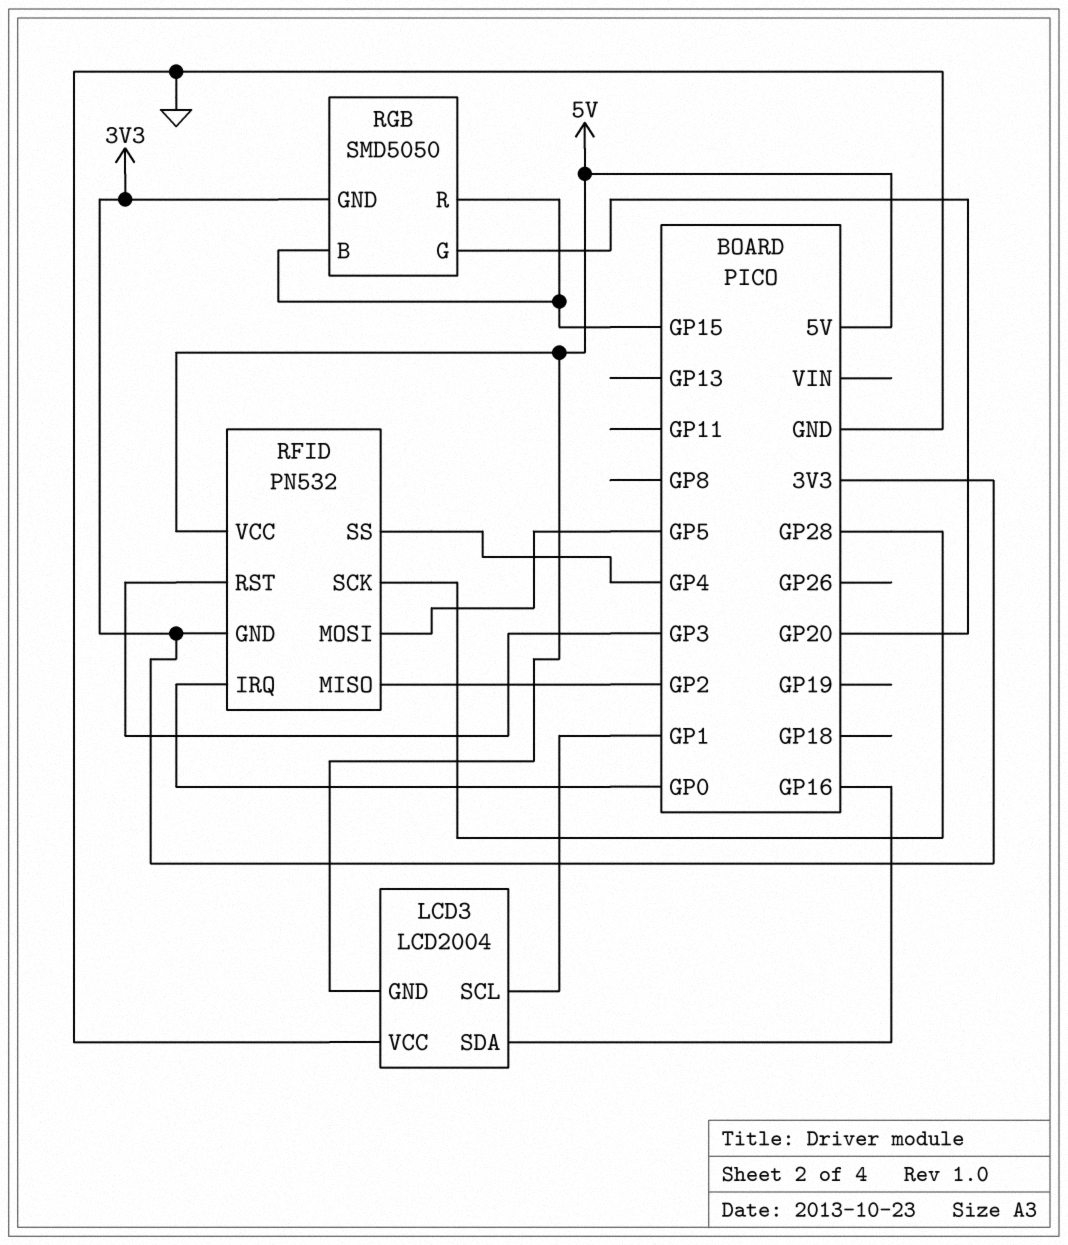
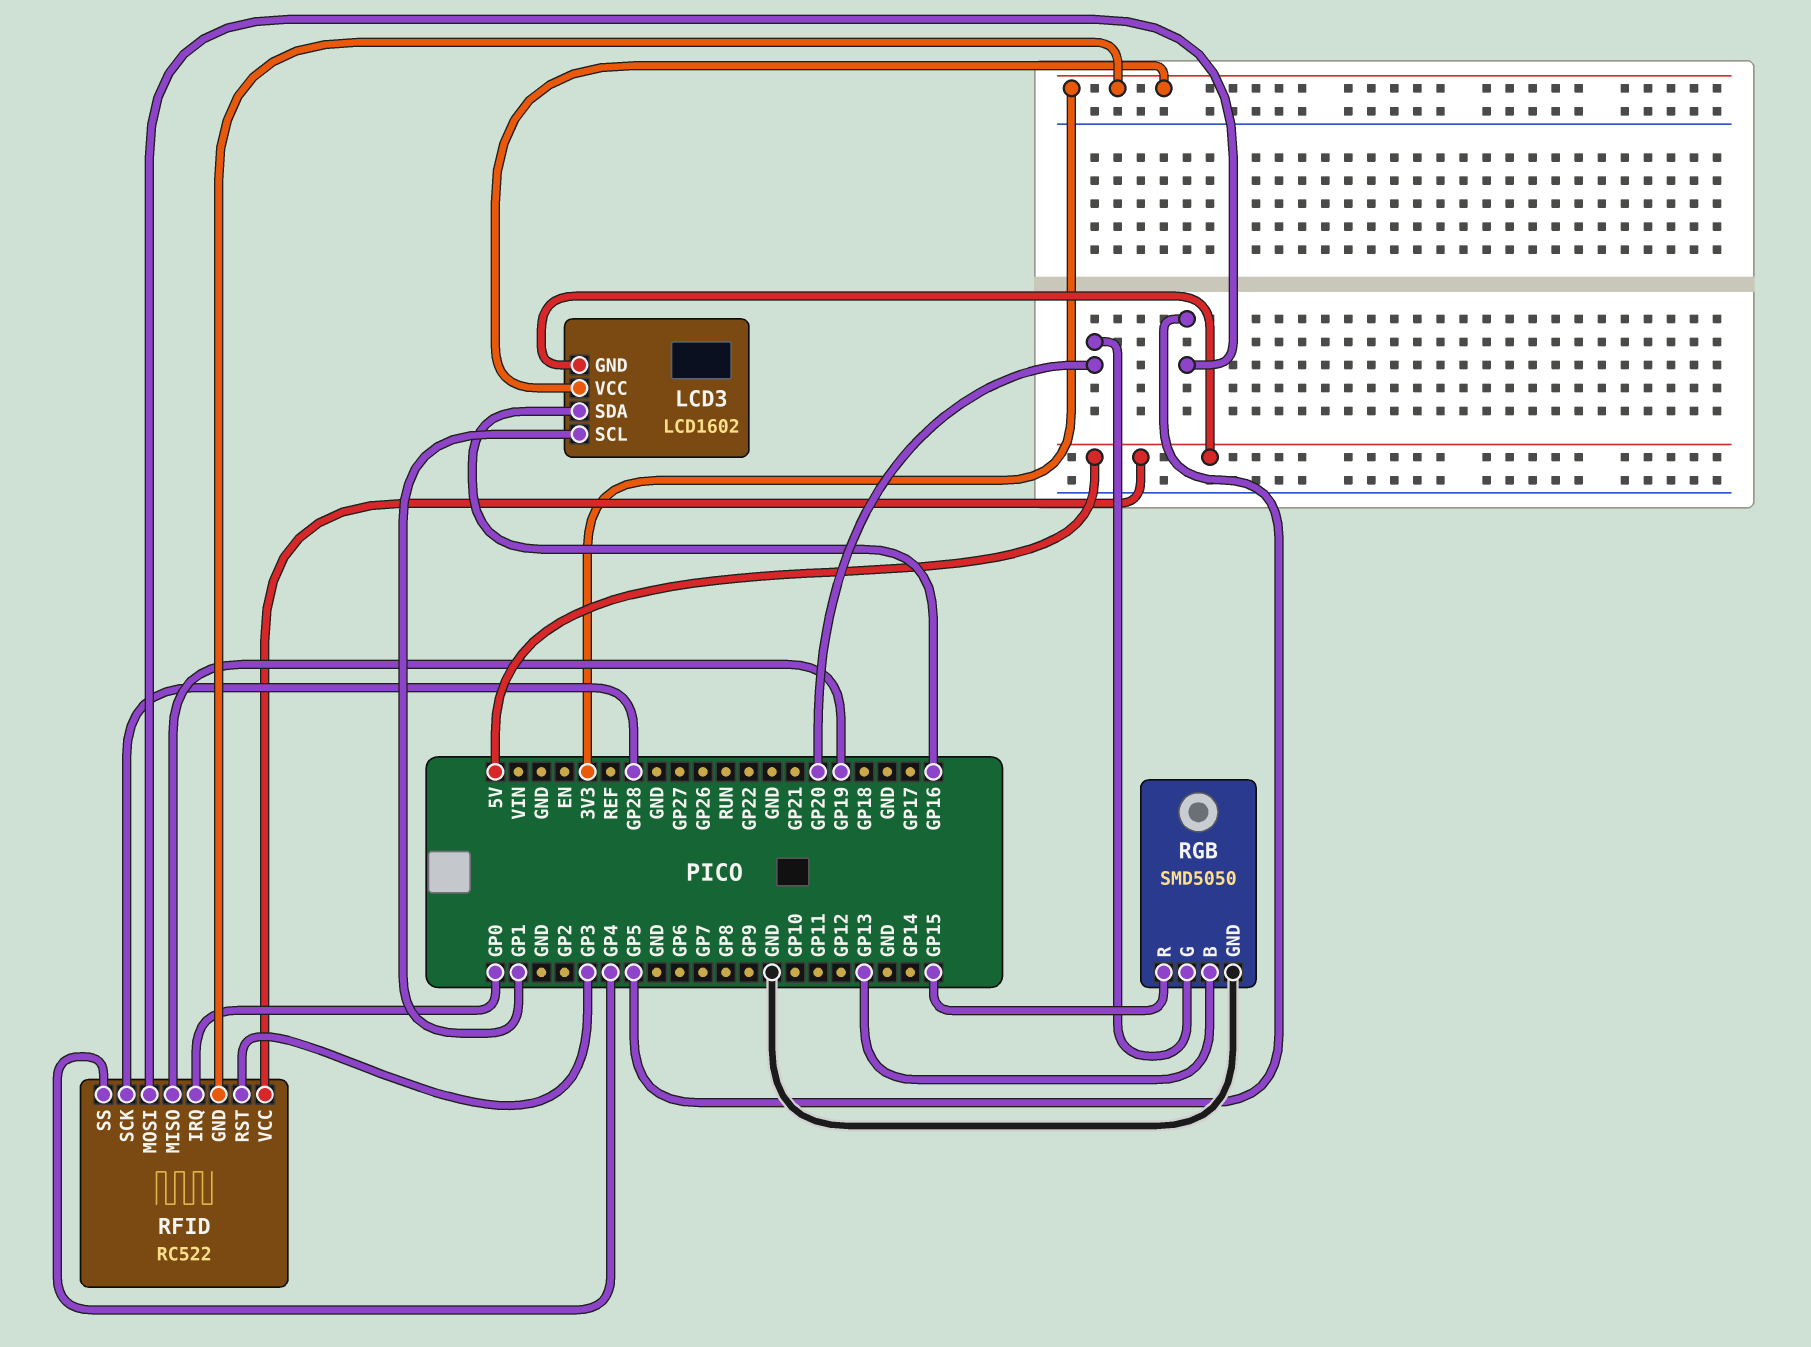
LCD3: LCD2004 -> LCD1602
LCD3 pin VCC: GND -> 3V3
RFID: PN532 -> RC522
RFID pin MISO: GP2 -> GP19
RGB pin B: GP15 -> GP13
RGB pin GND: 3V3 -> GND

